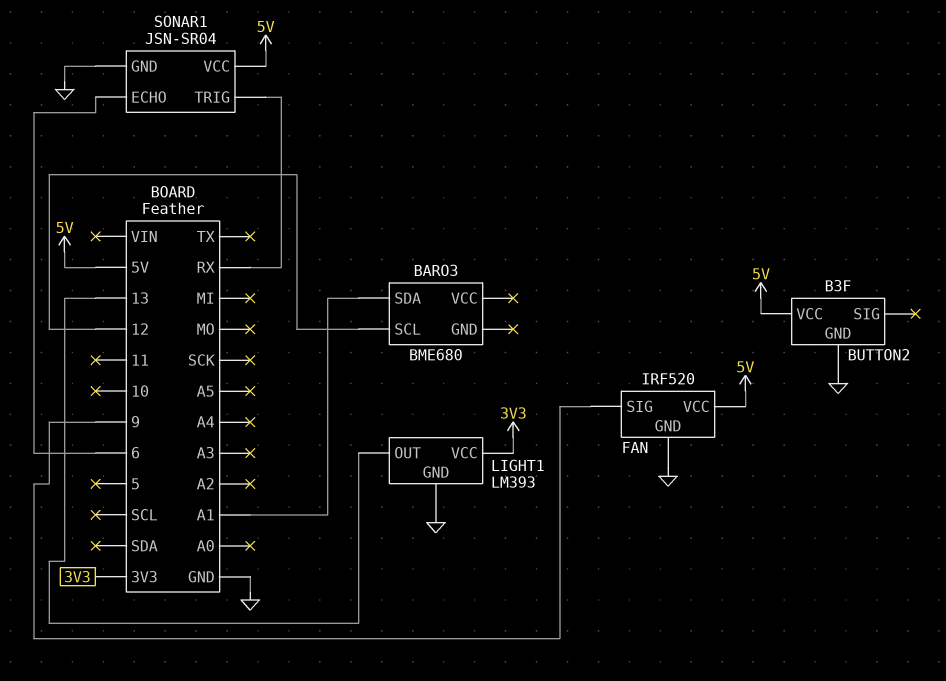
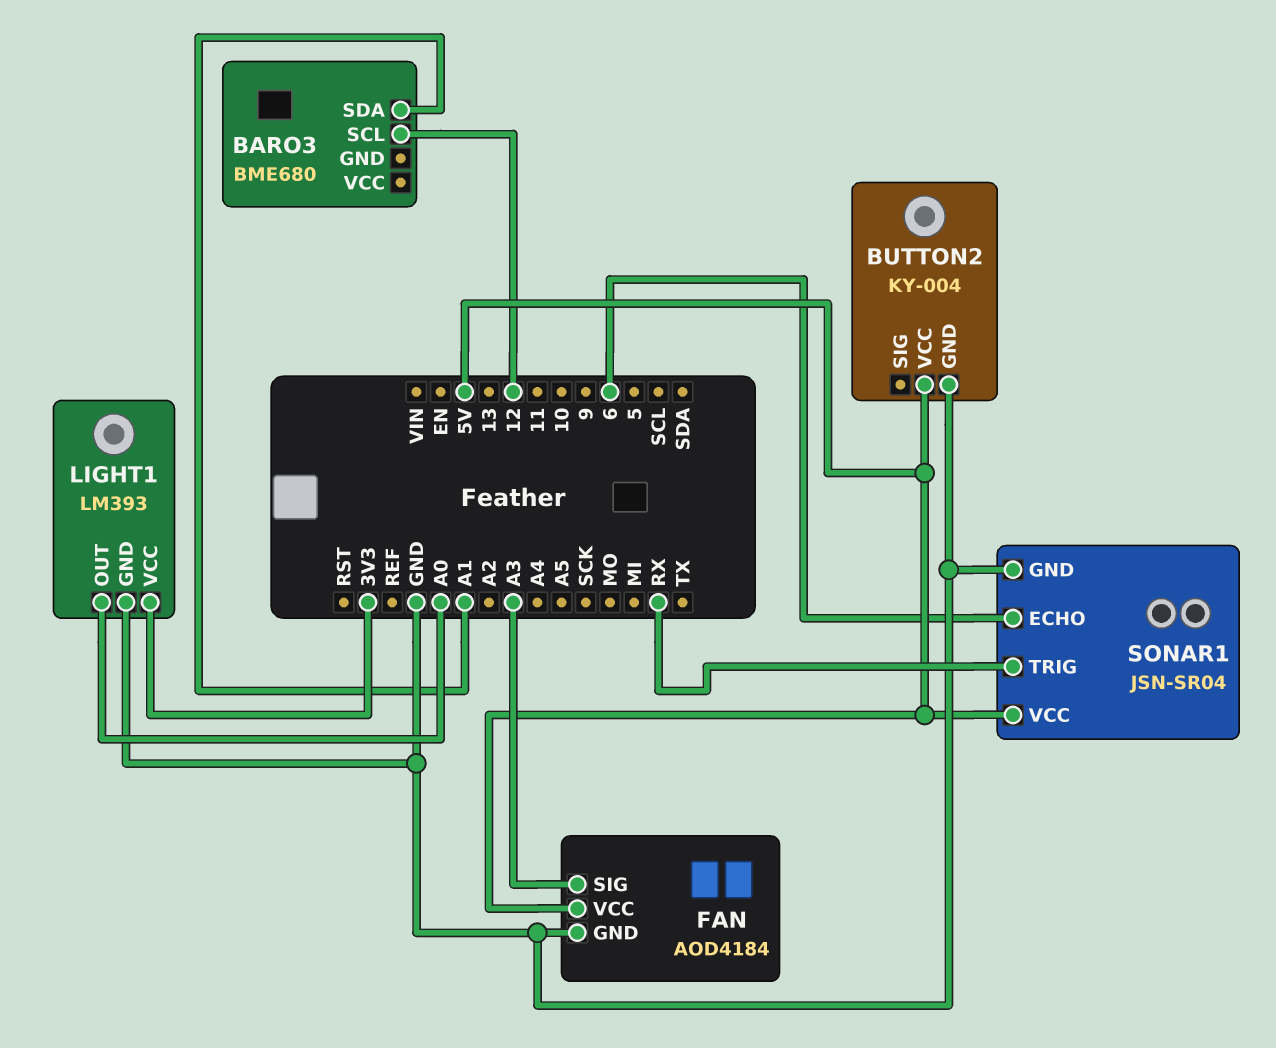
BUTTON2: B3F -> KY-004
FAN: IRF520 -> AOD4184
FAN pin SIG: 9 -> A3
LIGHT1 pin OUT: 13 -> A0

